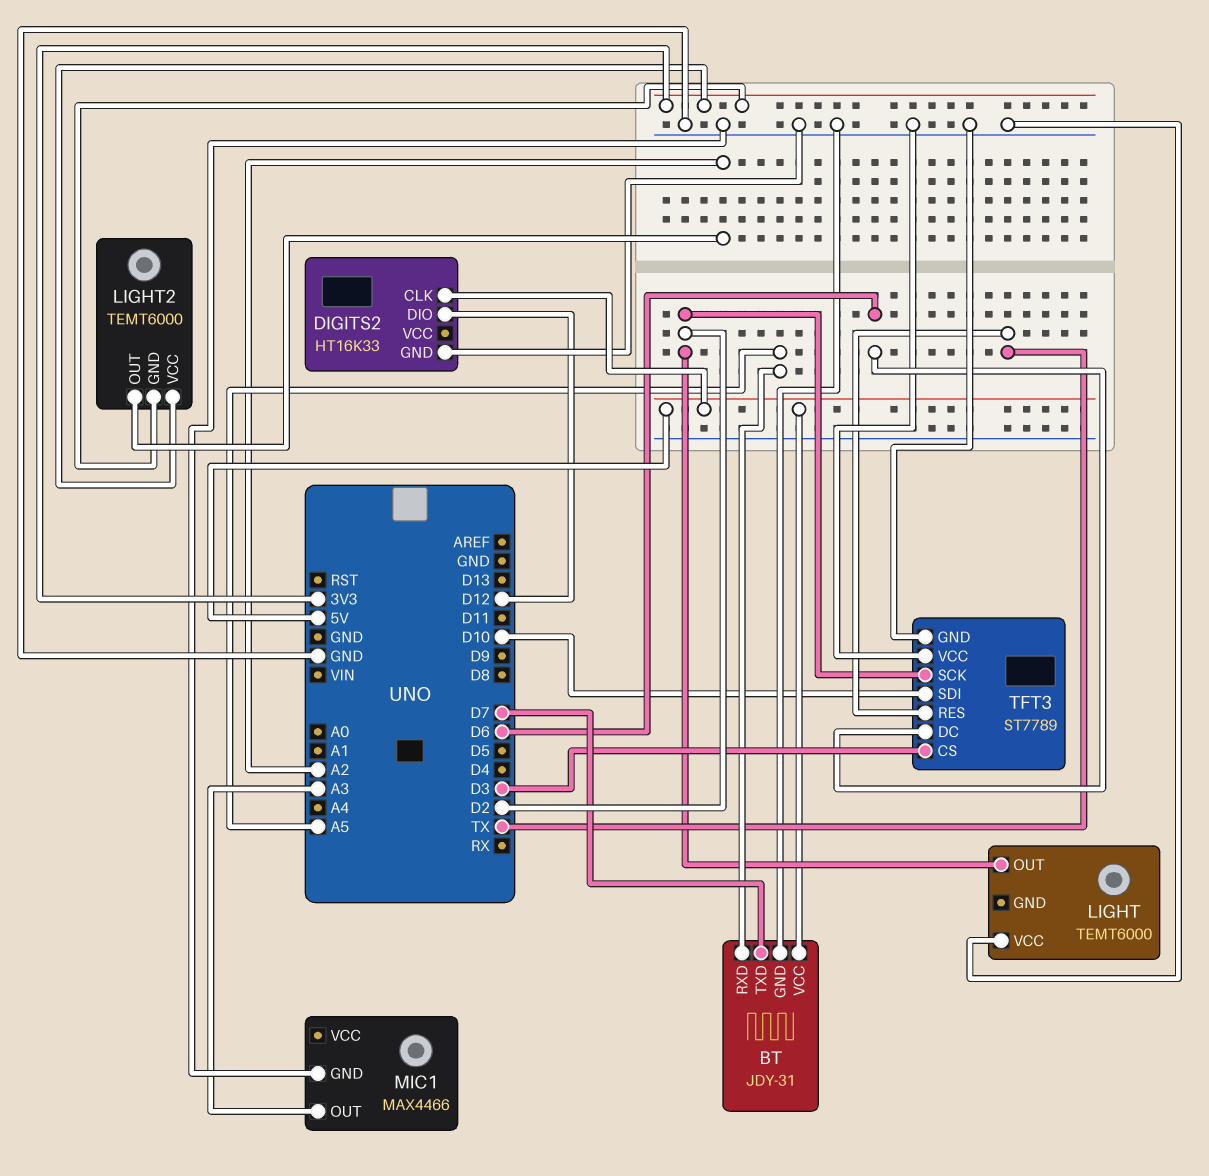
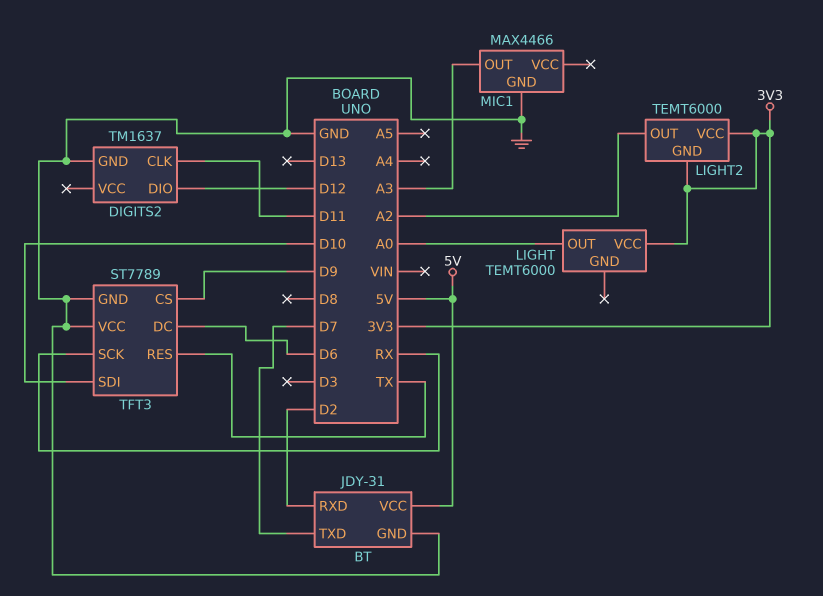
BT pin RXD: A5 -> D2
DIGITS2: HT16K33 -> TM1637
DIGITS2 pin CLK: 5V -> D11
LIGHT pin OUT: D2 -> A0
LIGHT pin VCC: GND -> 3V3
TFT3 pin CS: D3 -> D9
TFT3 pin SCK: D2 -> RX

